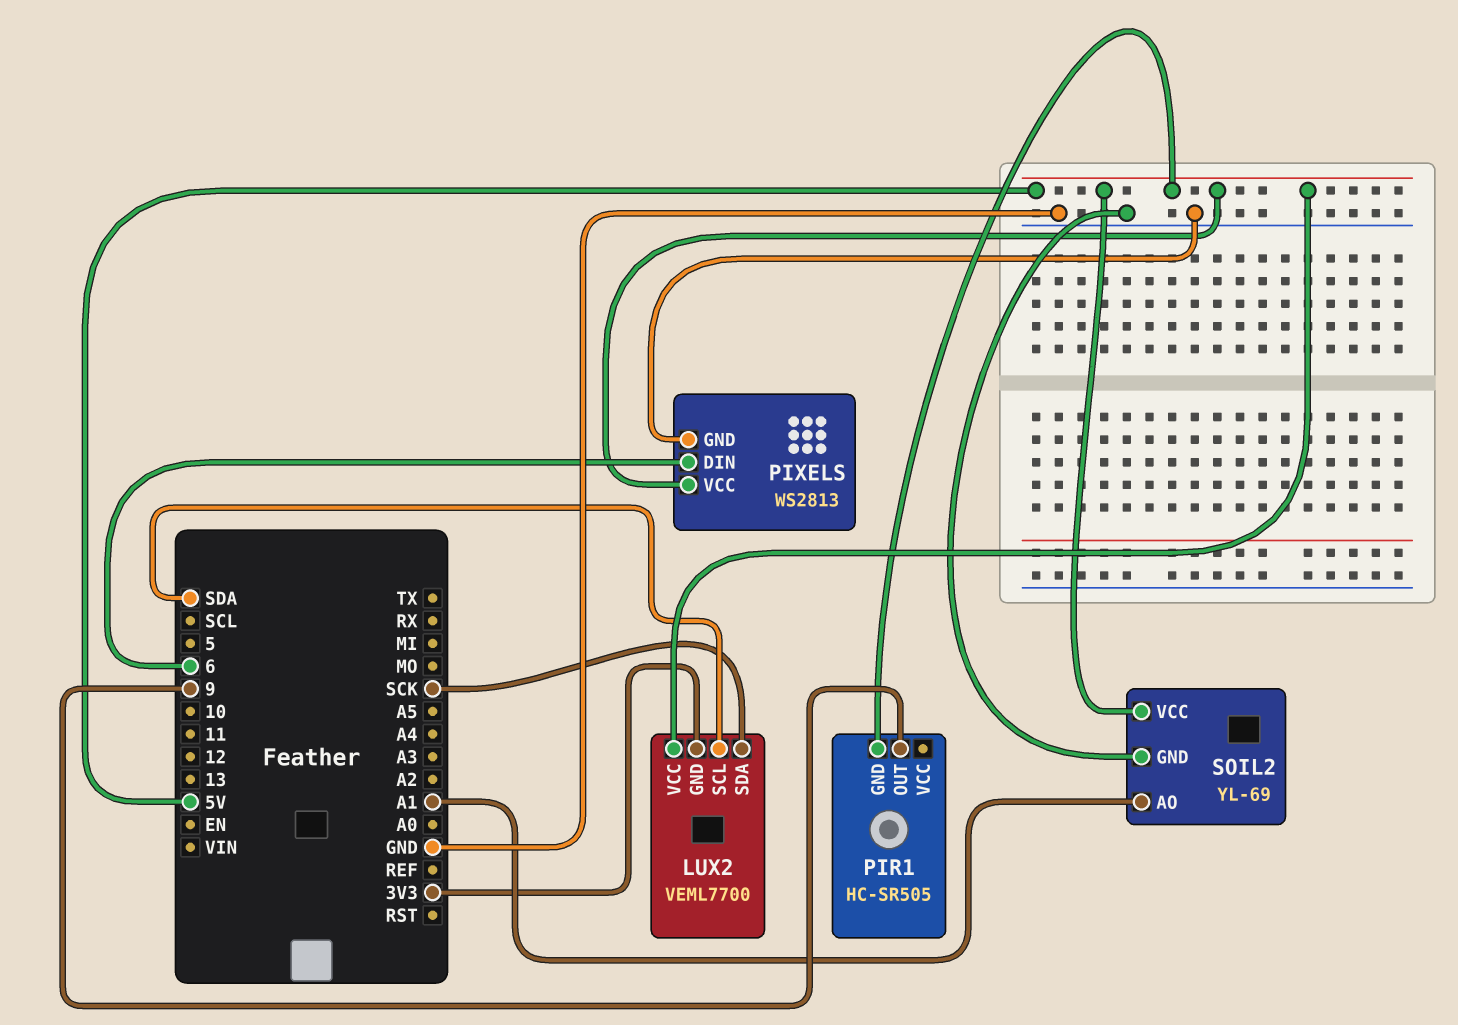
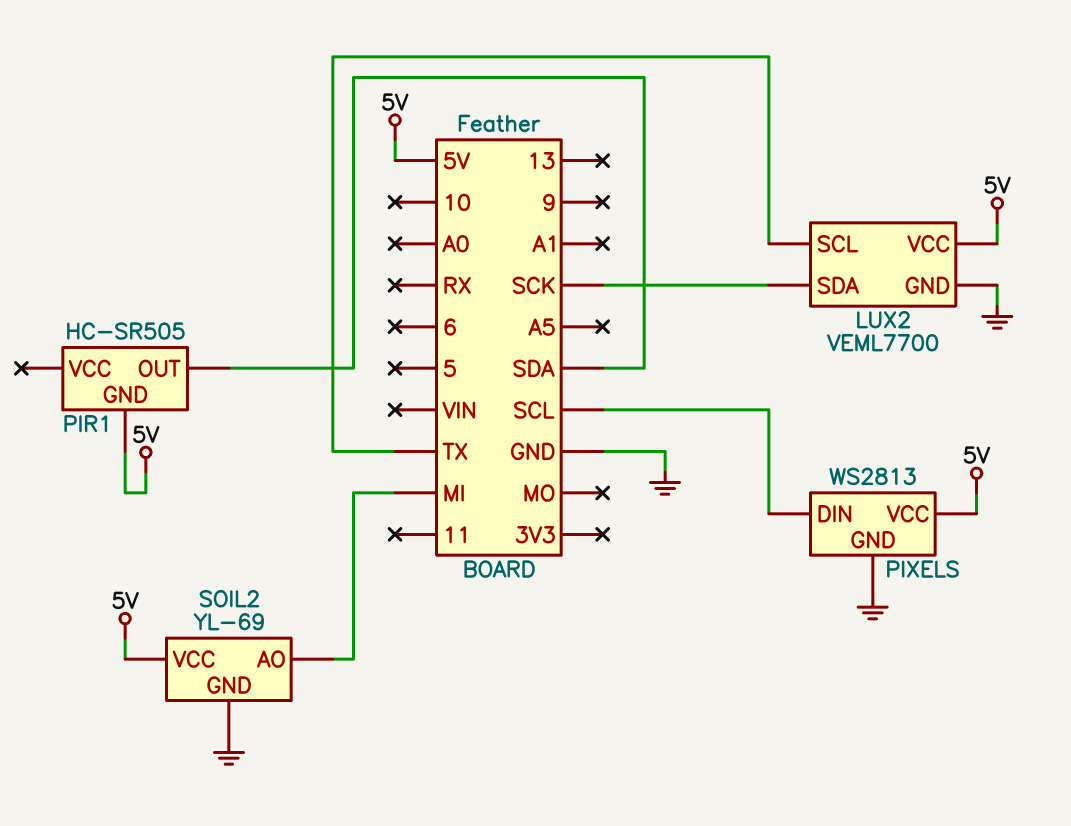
LUX2 pin GND: 3V3 -> GND
LUX2 pin SCL: SDA -> TX
PIR1 pin OUT: 9 -> SDA
PIXELS pin DIN: 6 -> SCL
SOIL2 pin AO: A1 -> MI

